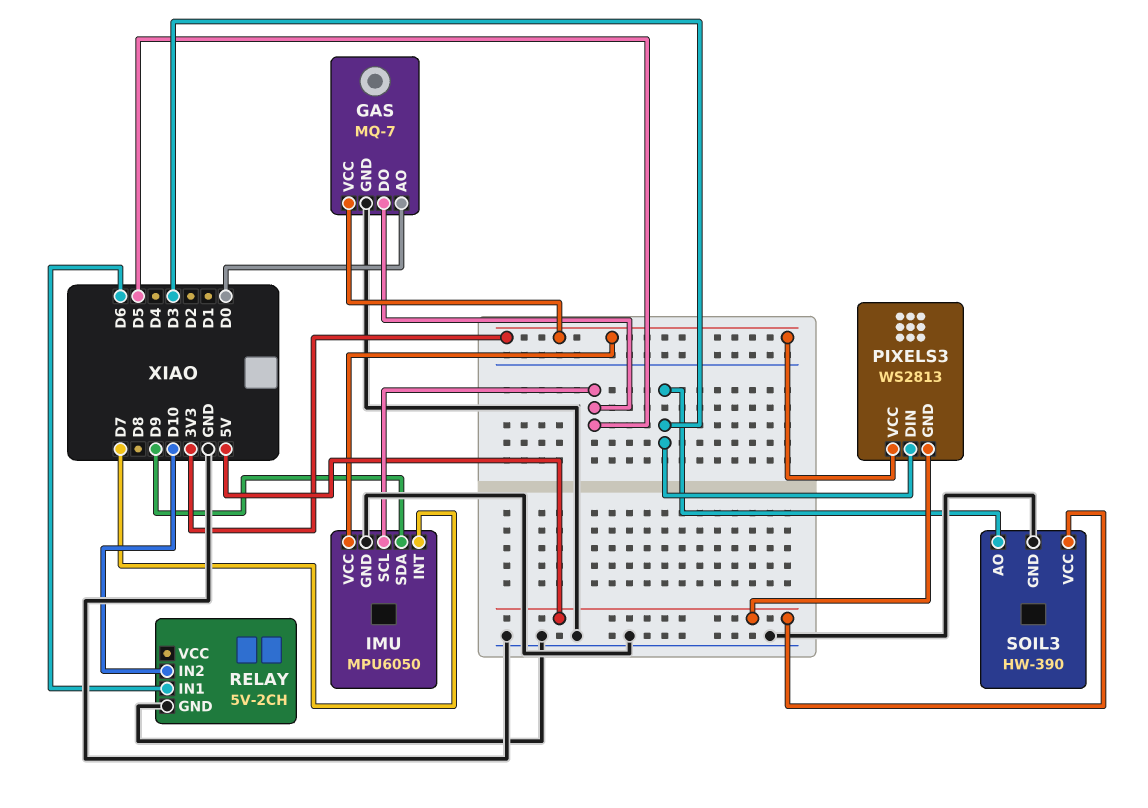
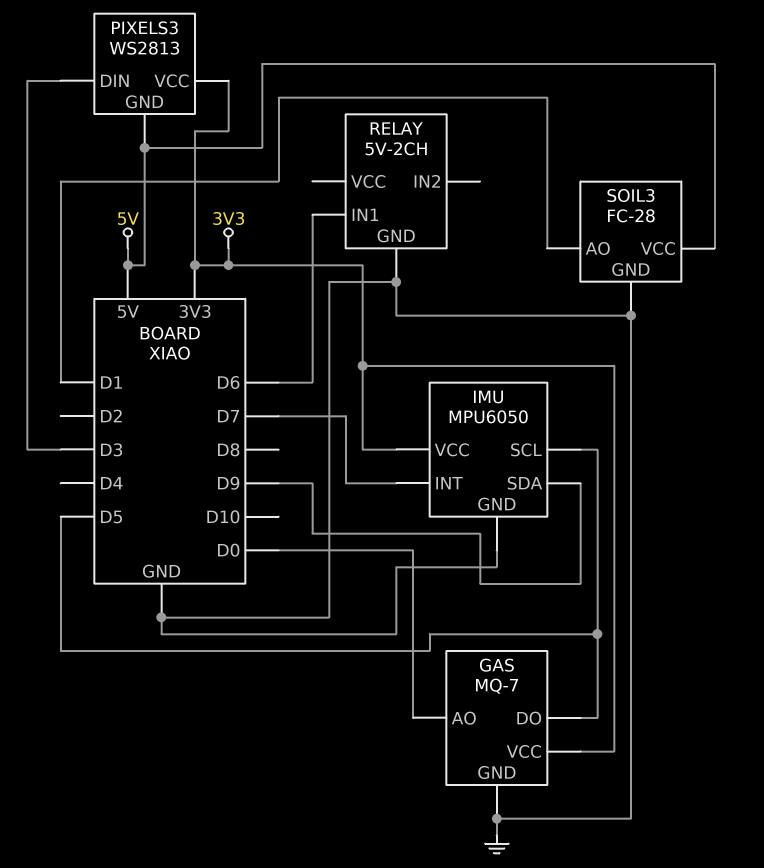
RELAY pin IN2: D10 -> none
SOIL3: HW-390 -> FC-28
SOIL3 pin AO: D3 -> D1

